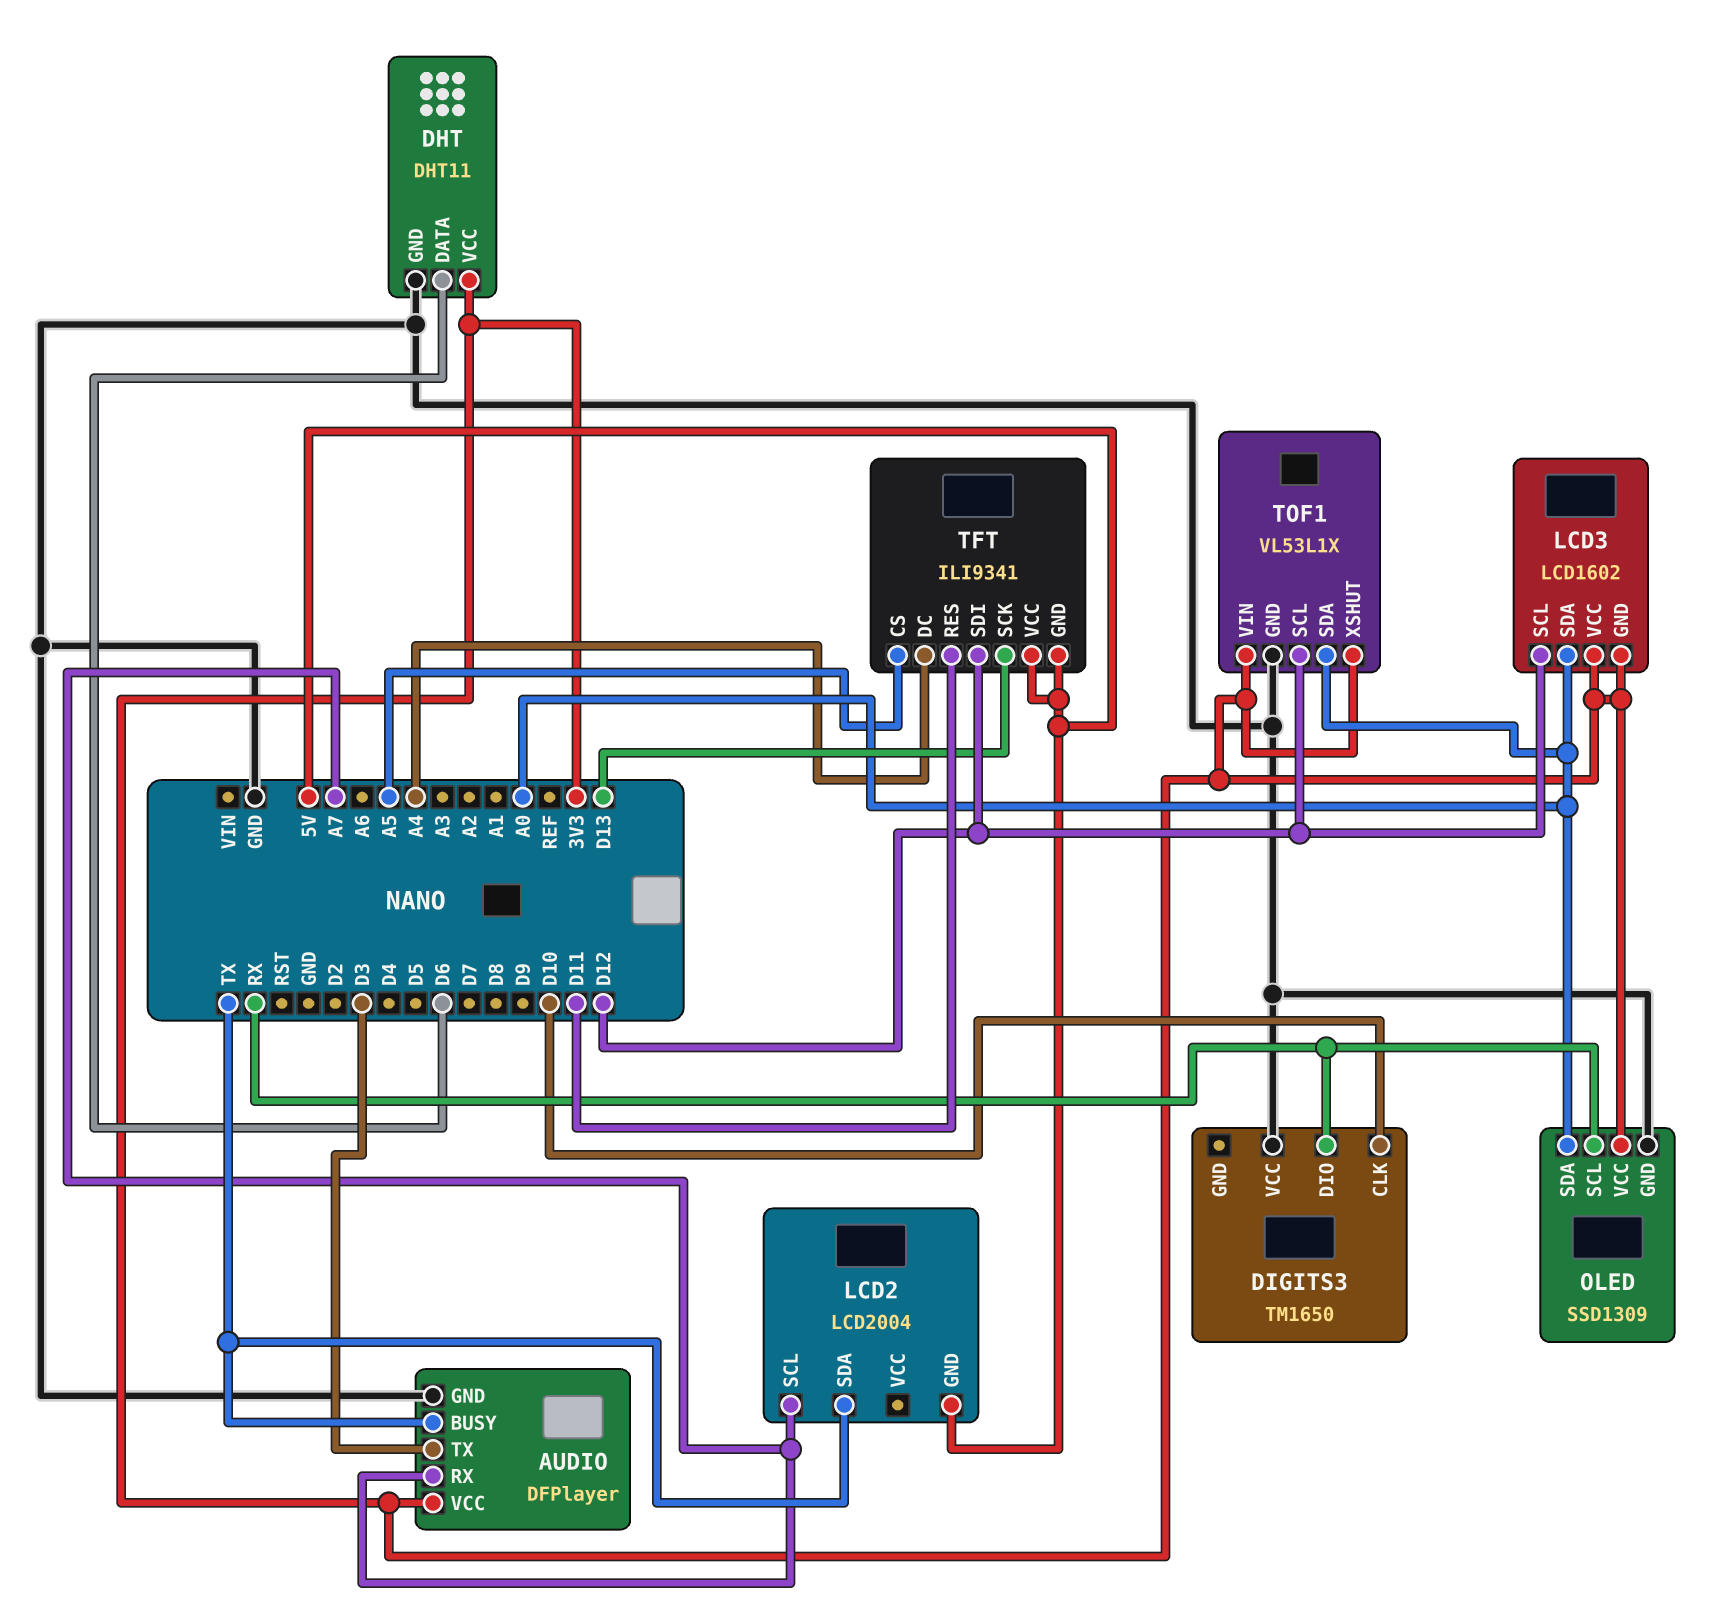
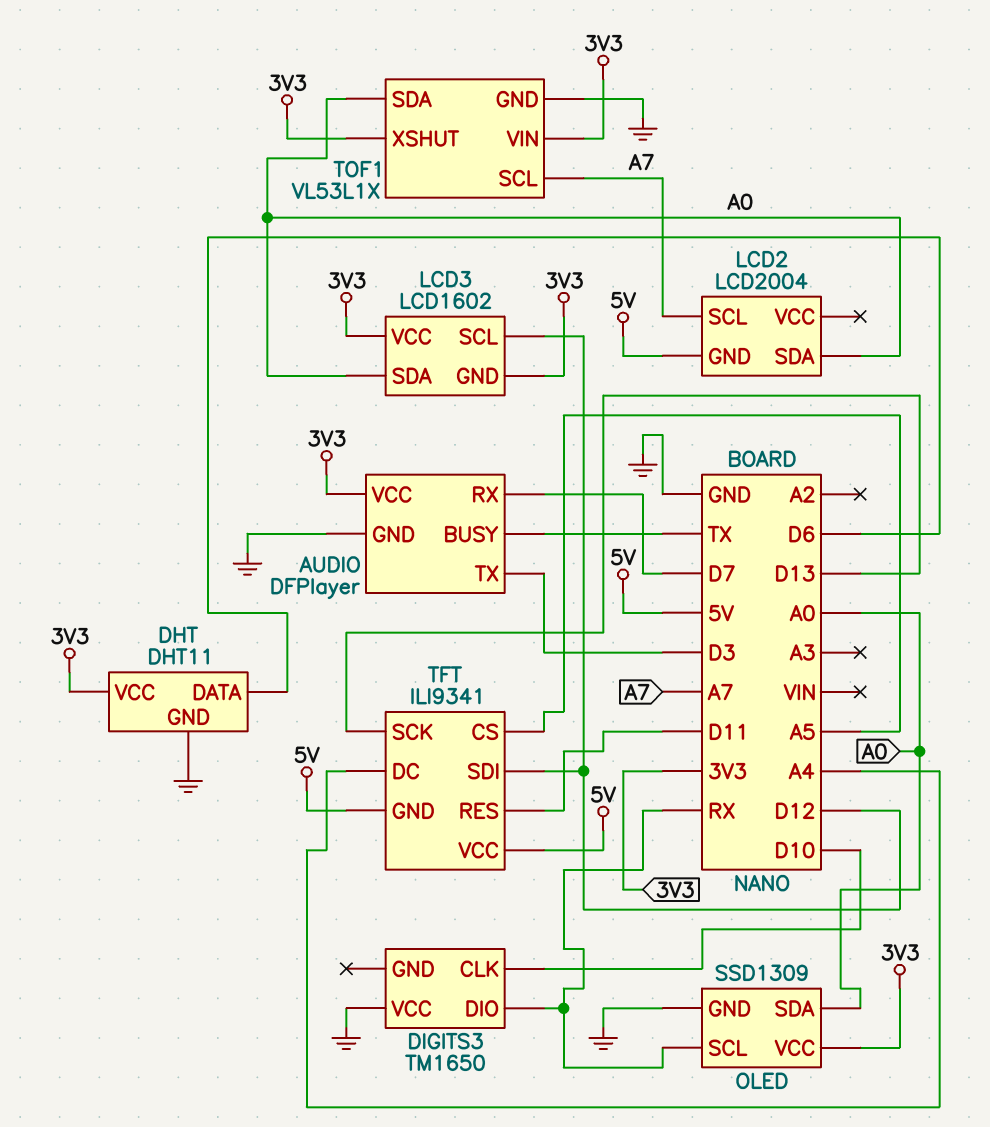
AUDIO pin RX: A7 -> D7
LCD2 pin SDA: TX -> A0
TOF1 pin SCL: D12 -> A7

